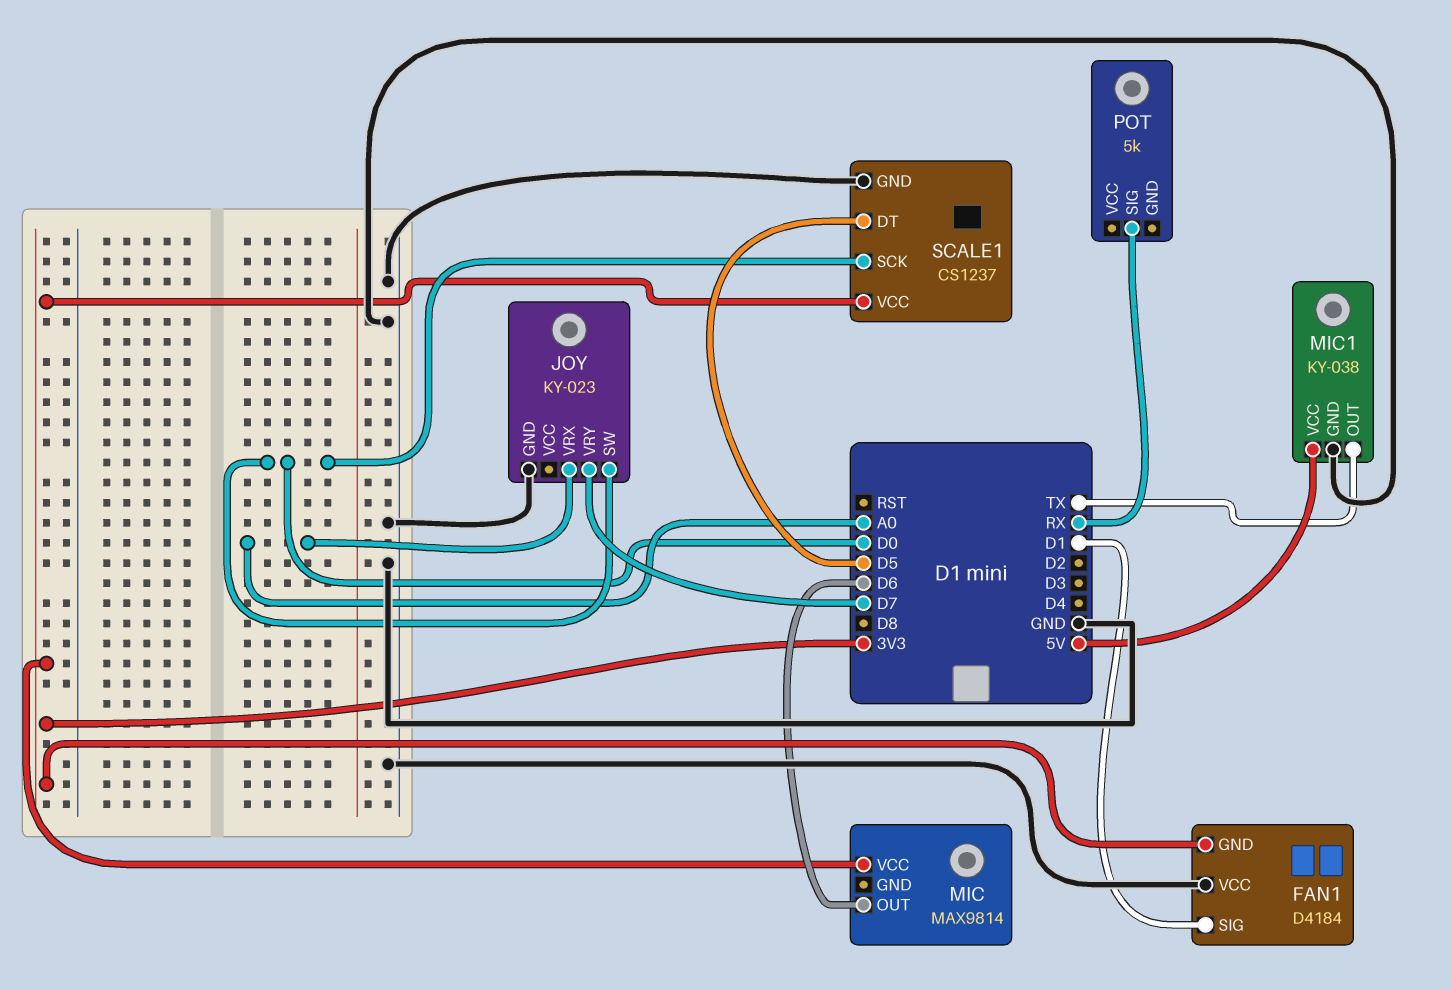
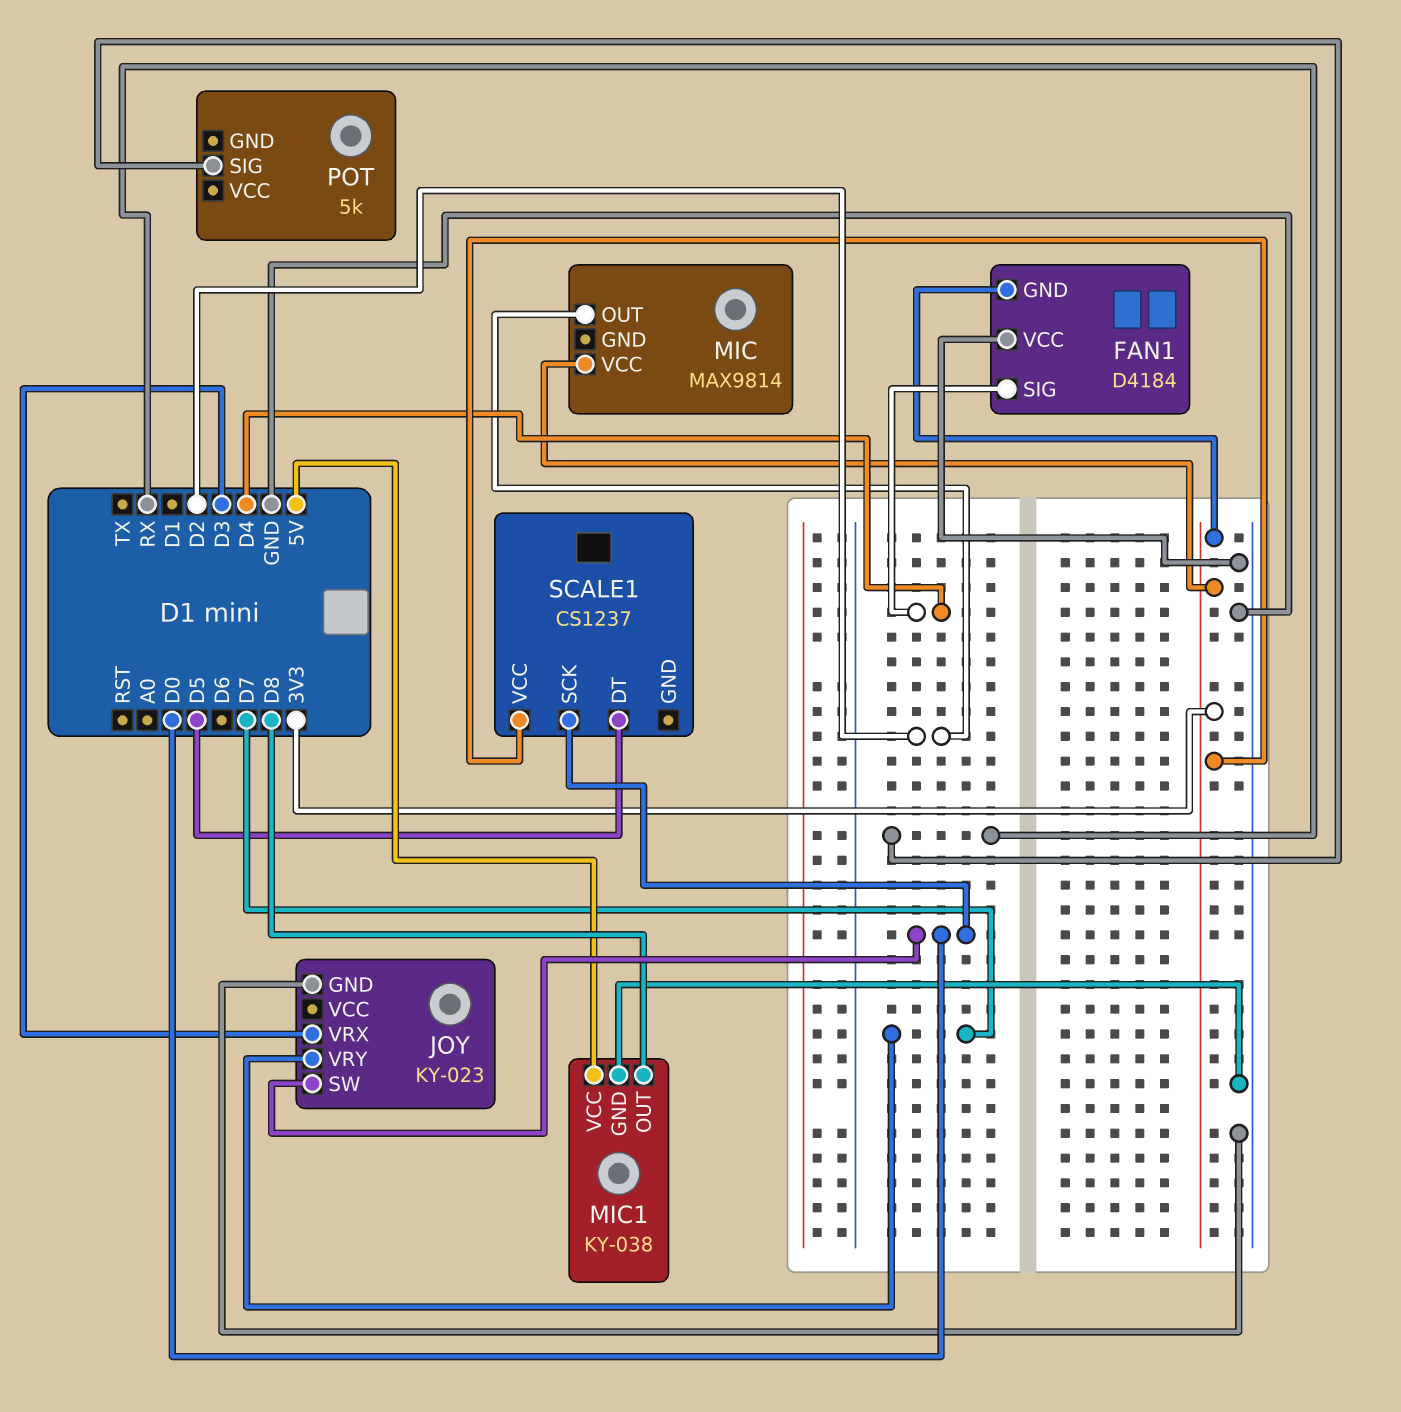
FAN1 pin SIG: D1 -> D4
JOY pin VRX: A0 -> D3
MIC pin OUT: D6 -> D2
MIC1 pin OUT: TX -> D8
SCALE1 pin GND: GND -> none

